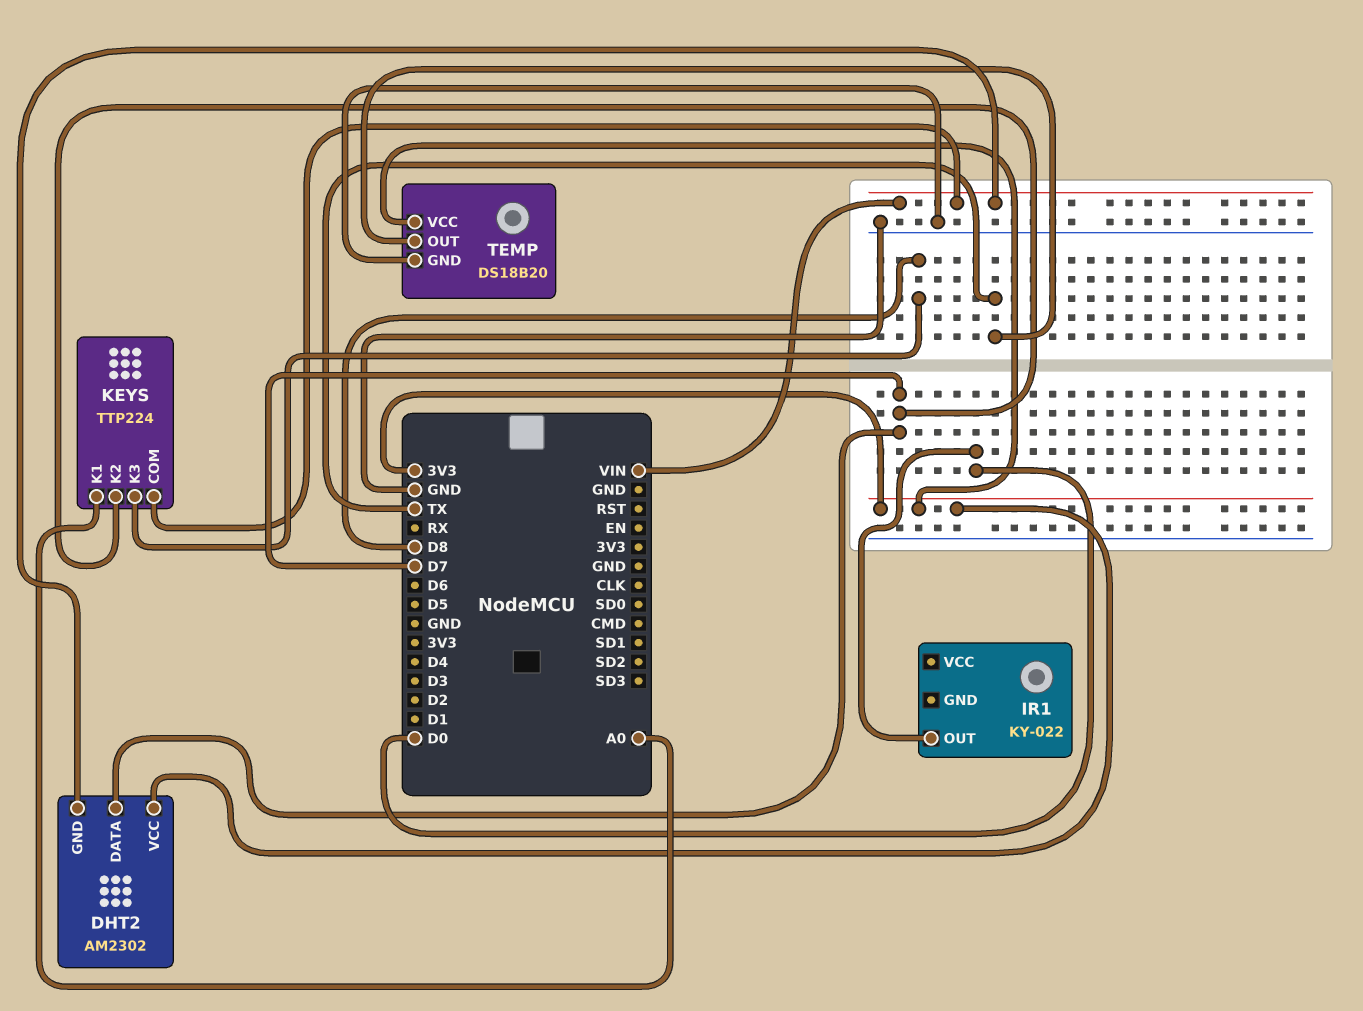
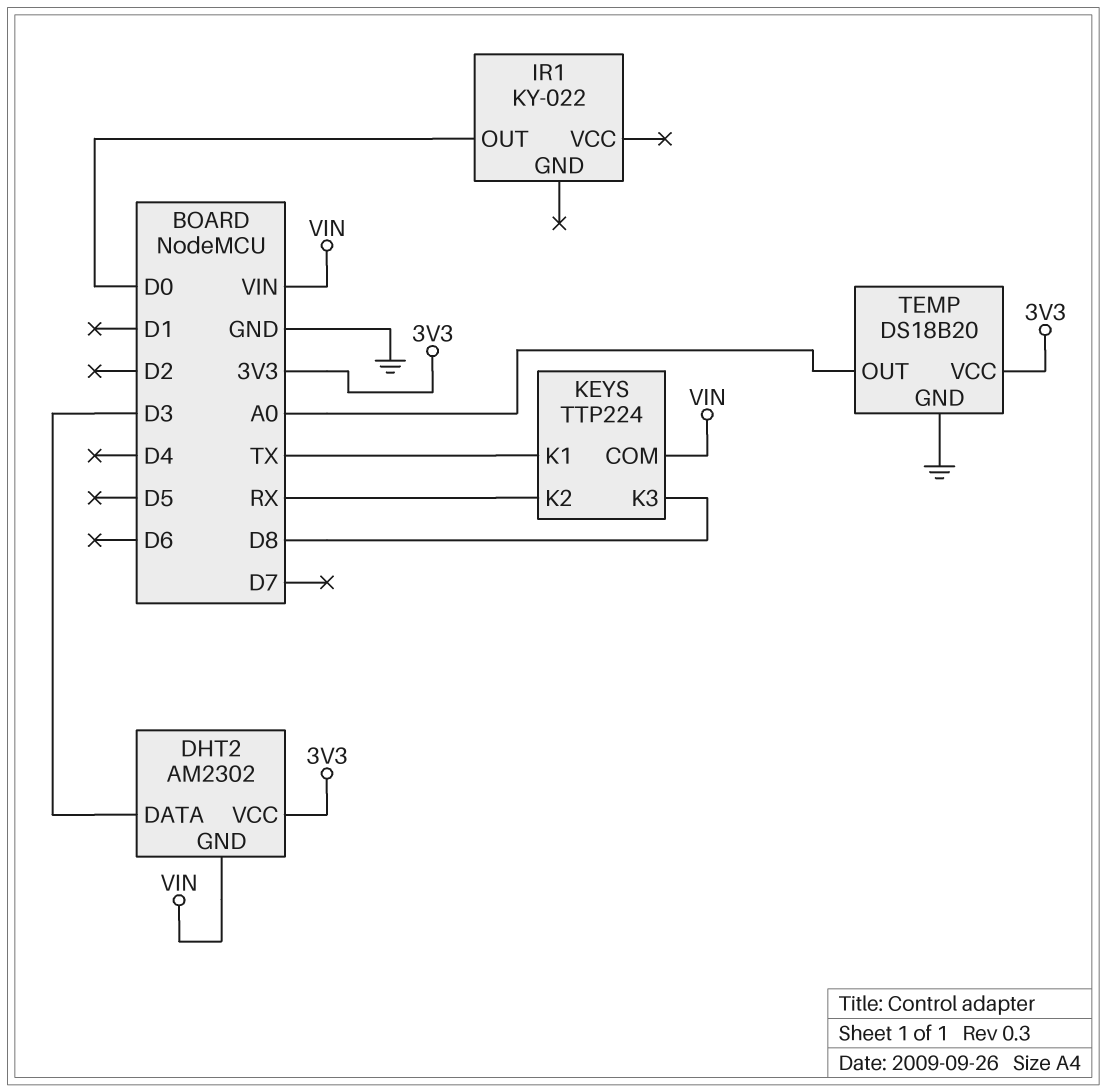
DHT2 pin DATA: D7 -> D3
KEYS pin K1: A0 -> TX
KEYS pin K2: D7 -> RX
TEMP pin OUT: TX -> A0

